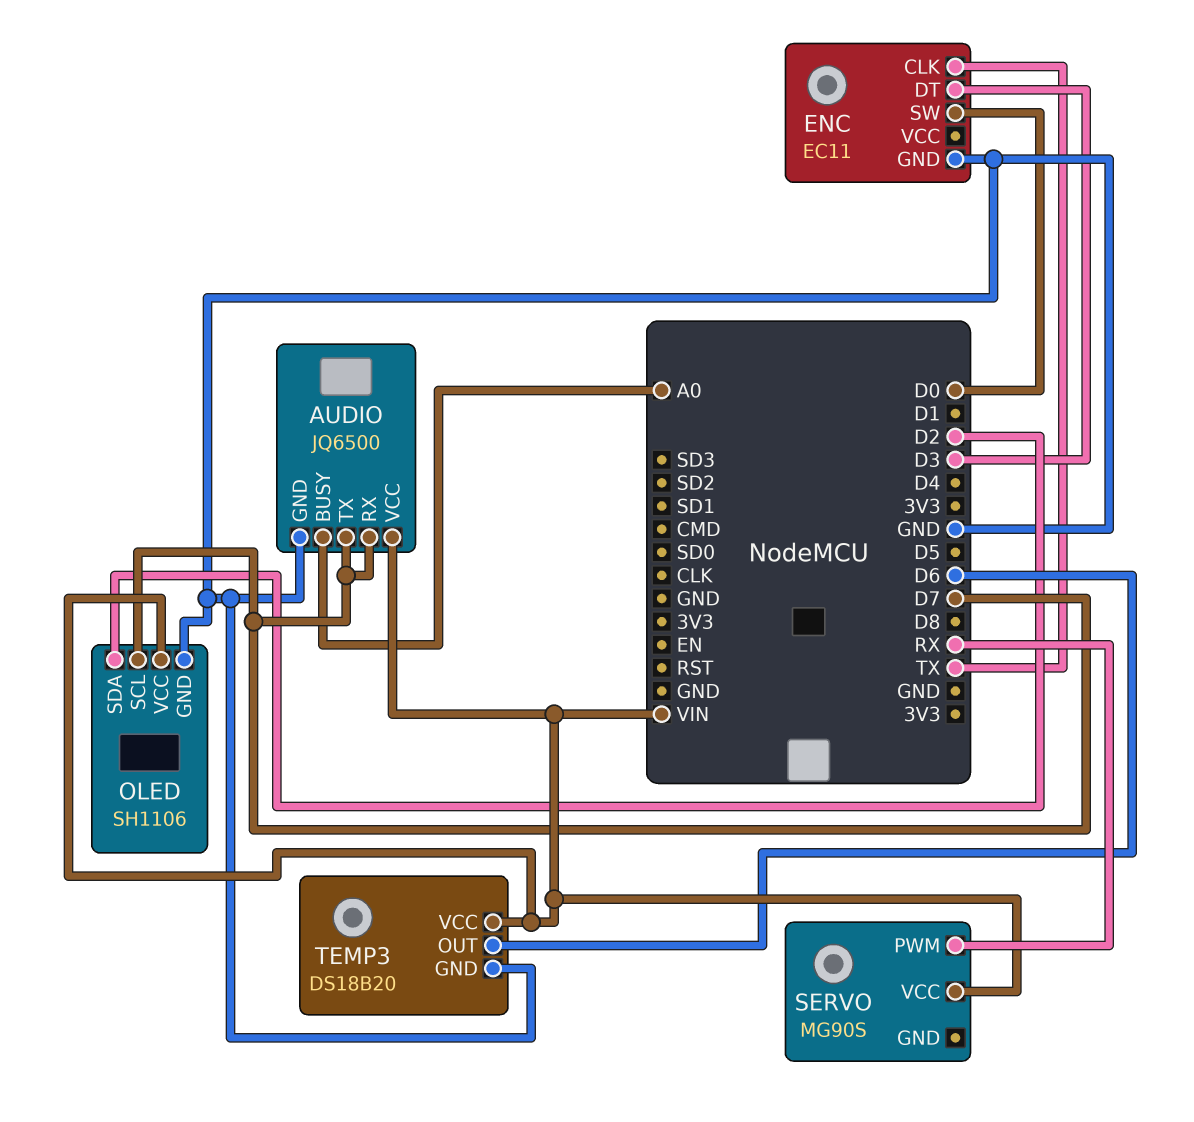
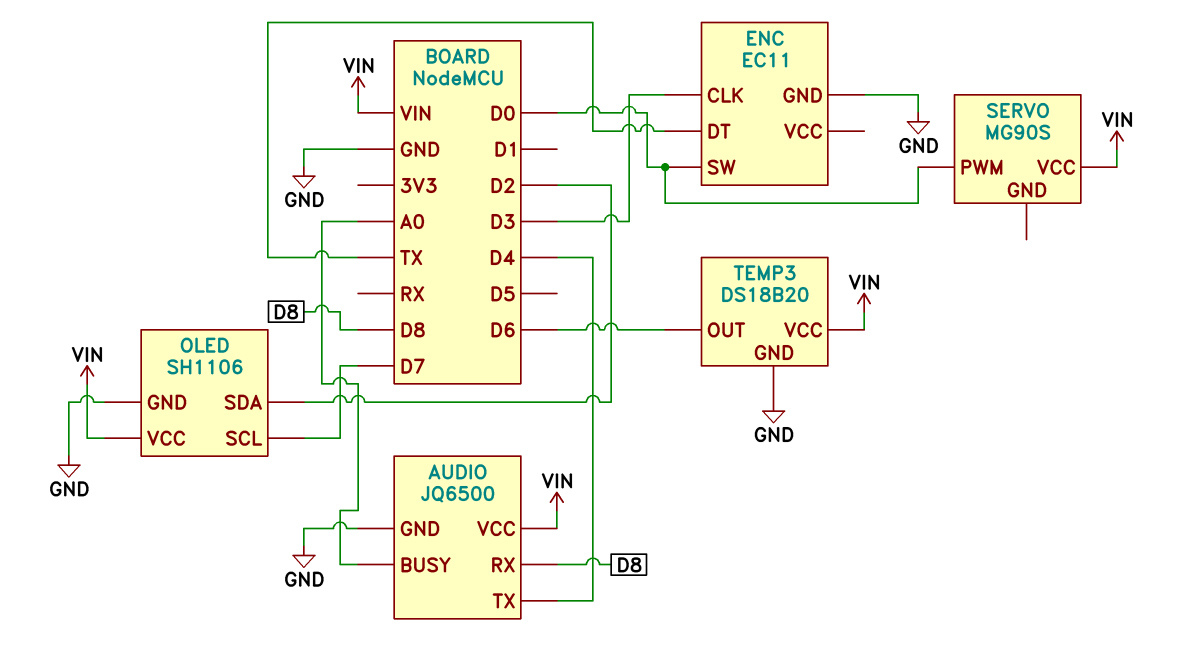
AUDIO pin RX: D7 -> D8
AUDIO pin TX: D7 -> D4
ENC pin CLK: TX -> D3
ENC pin DT: D3 -> TX
SERVO pin PWM: RX -> D0

